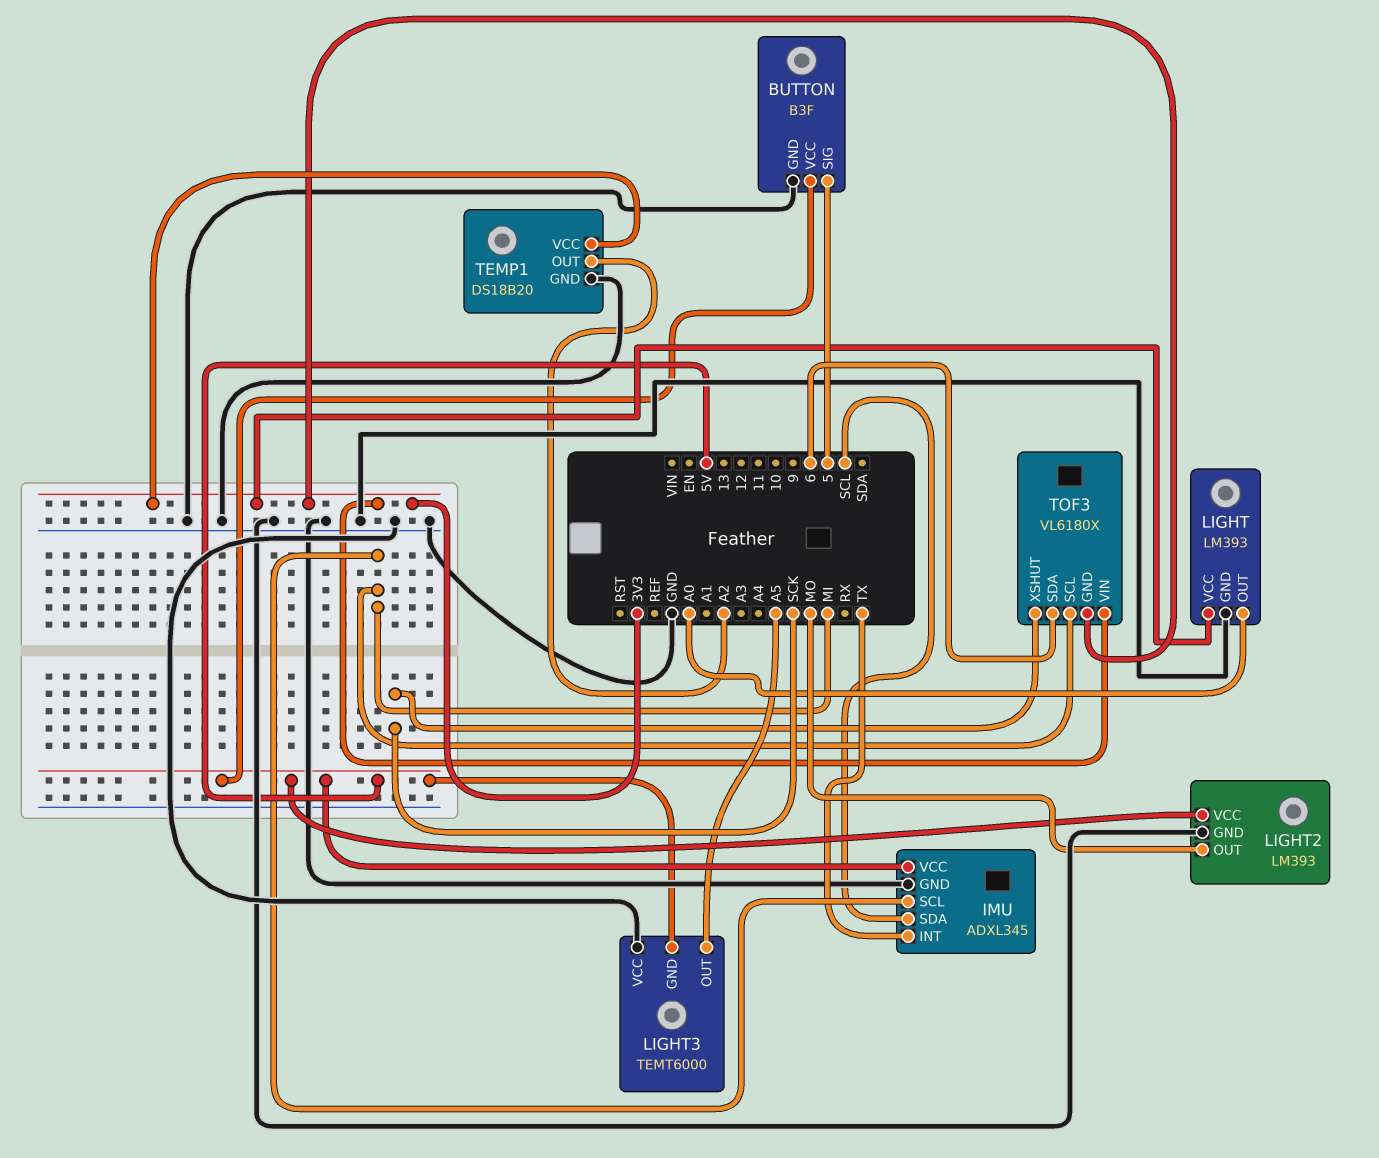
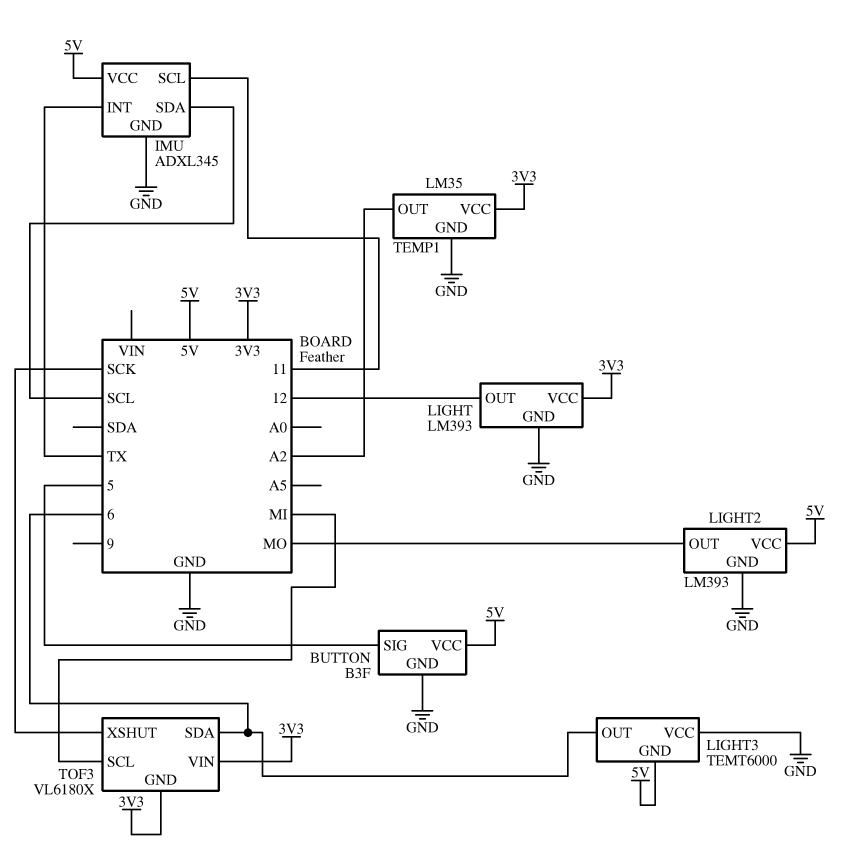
IMU pin SCL: MI -> 11
LIGHT pin OUT: A0 -> 12
LIGHT3 pin OUT: A5 -> 6
TEMP1: DS18B20 -> LM35

